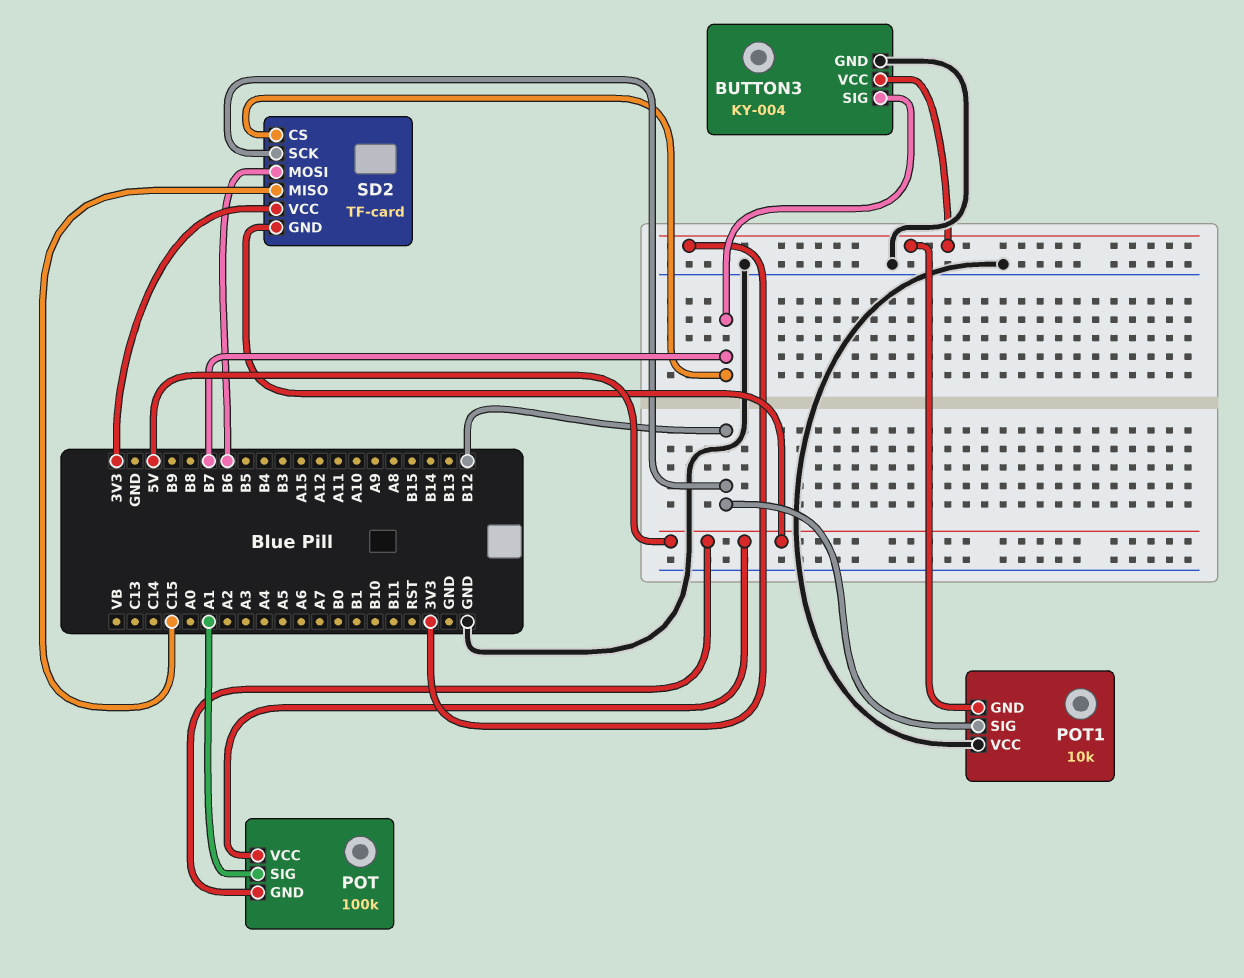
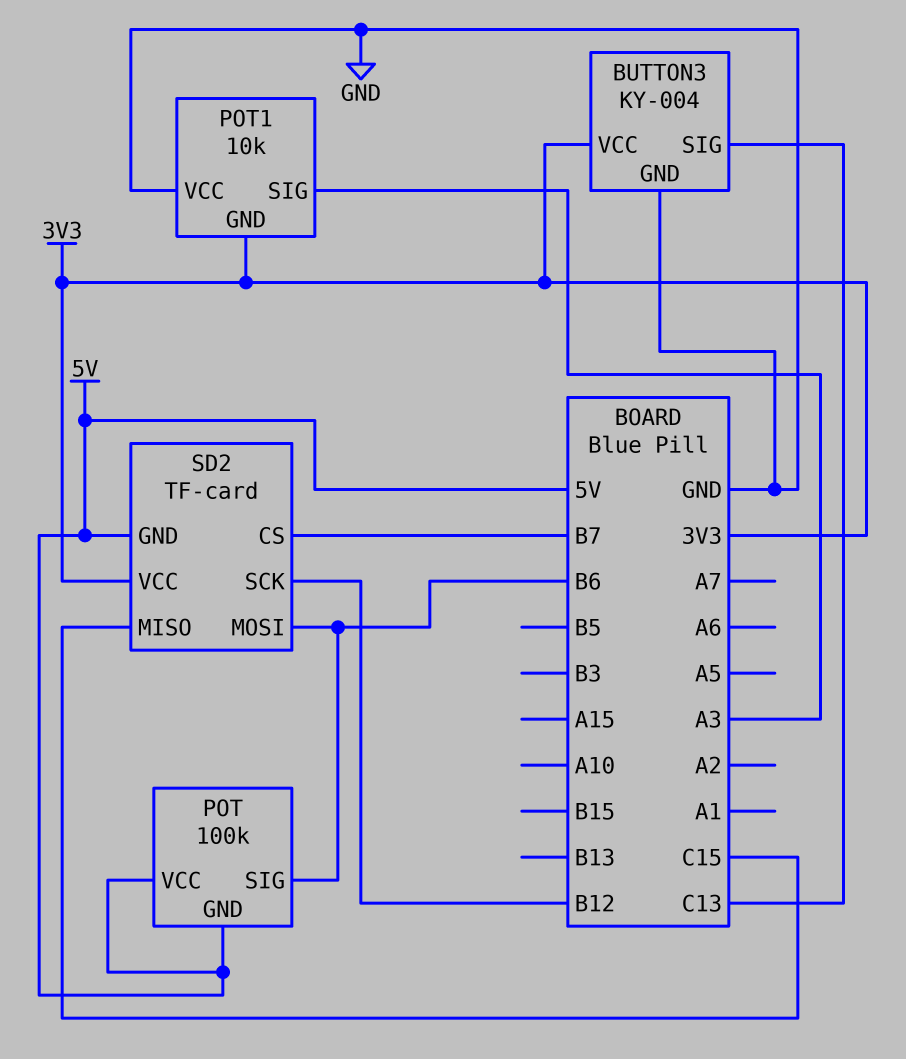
BUTTON3 pin SIG: B7 -> C13
POT pin SIG: A1 -> B6
POT1 pin SIG: B12 -> A3

